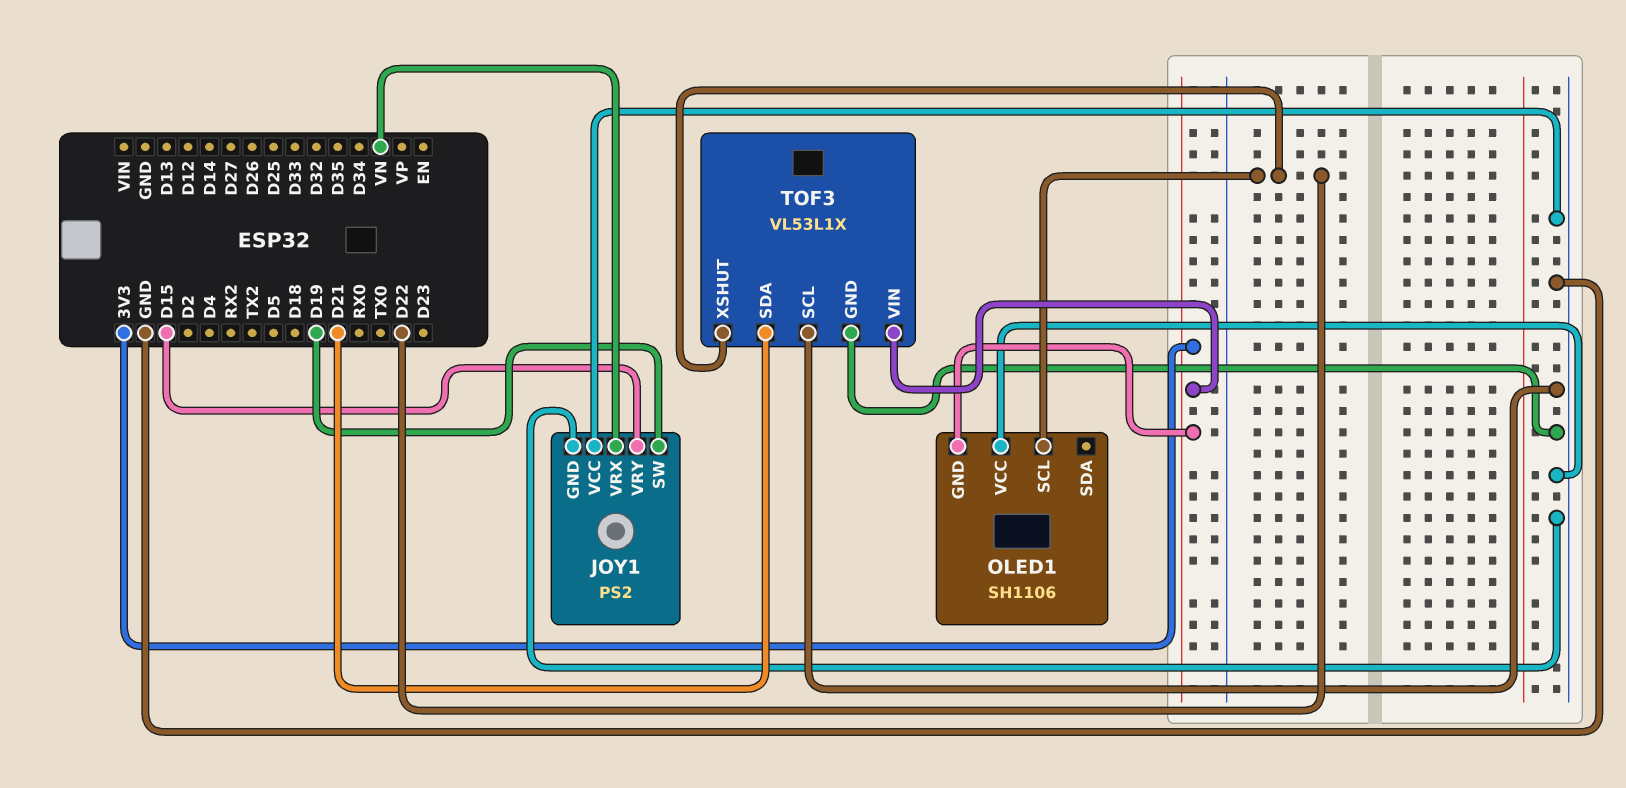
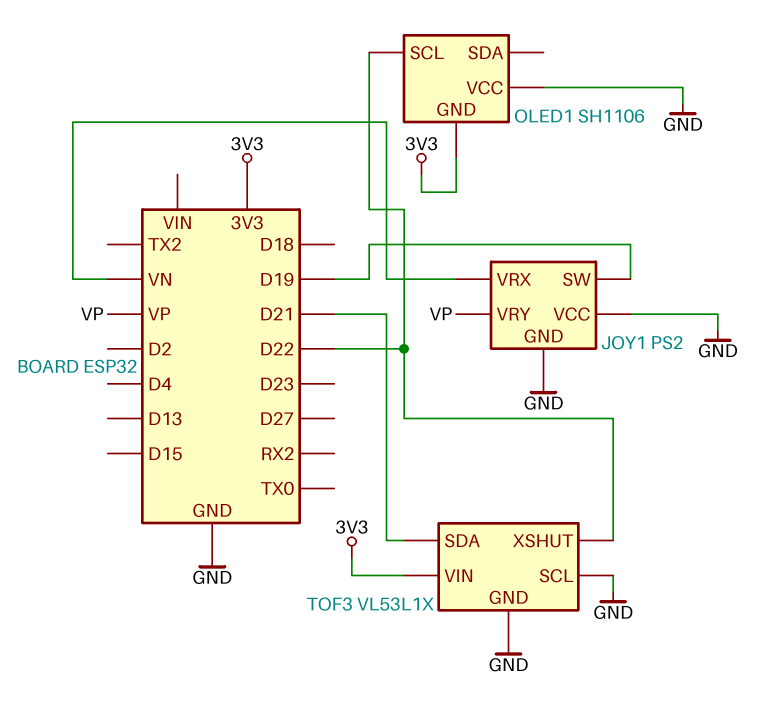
JOY1 pin VRY: D15 -> VP

